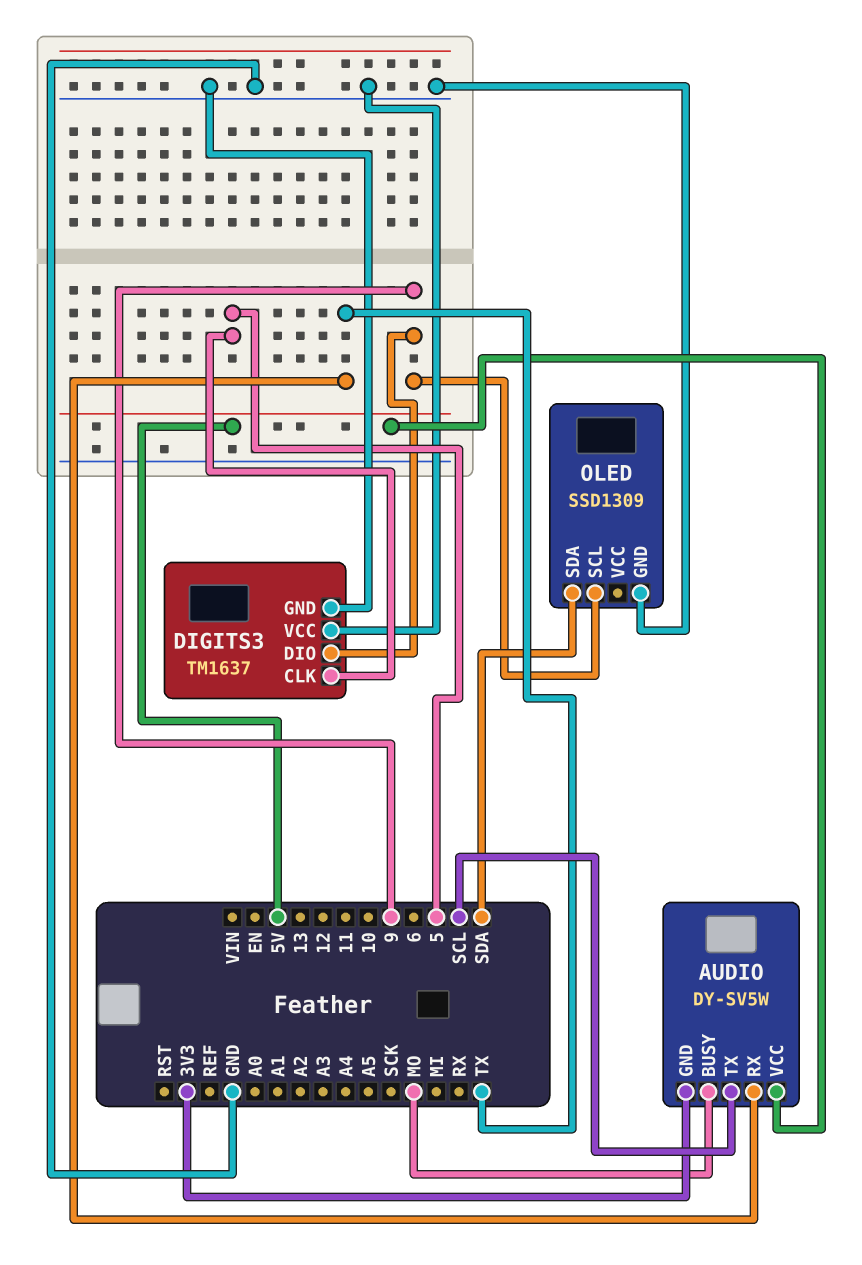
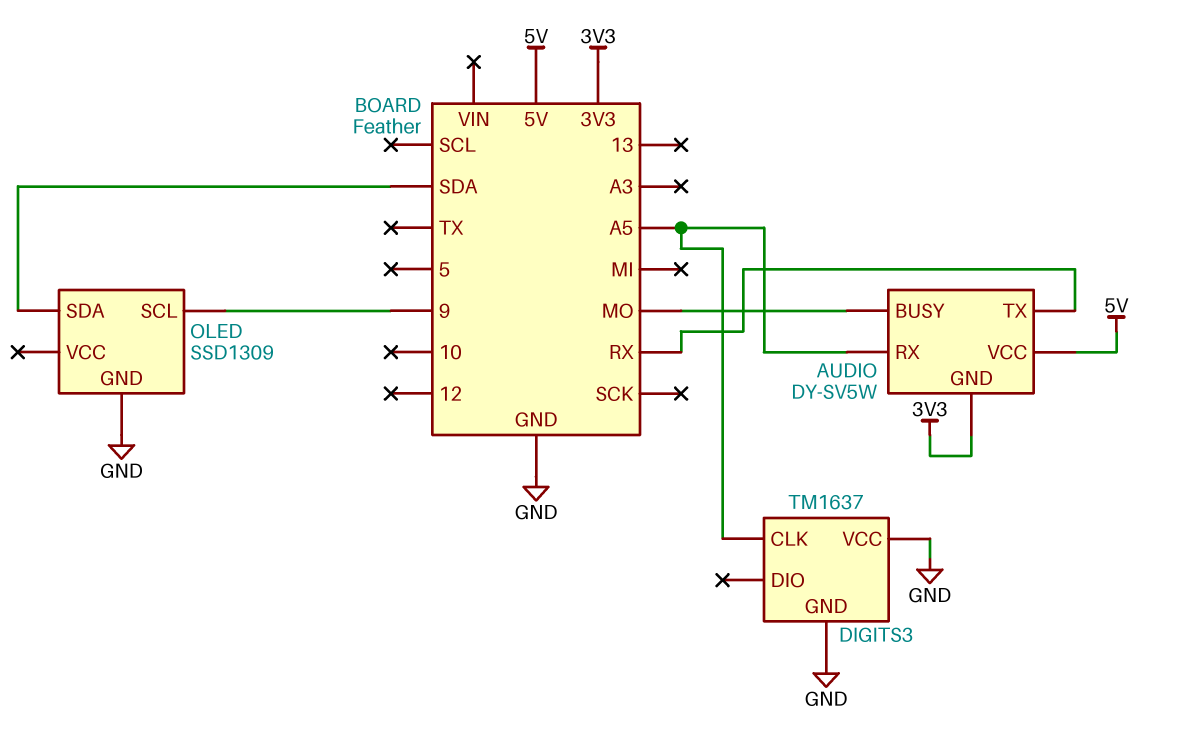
AUDIO pin RX: TX -> A5
AUDIO pin TX: SCL -> RX
DIGITS3 pin CLK: 5 -> A5
DIGITS3 pin DIO: 9 -> none

